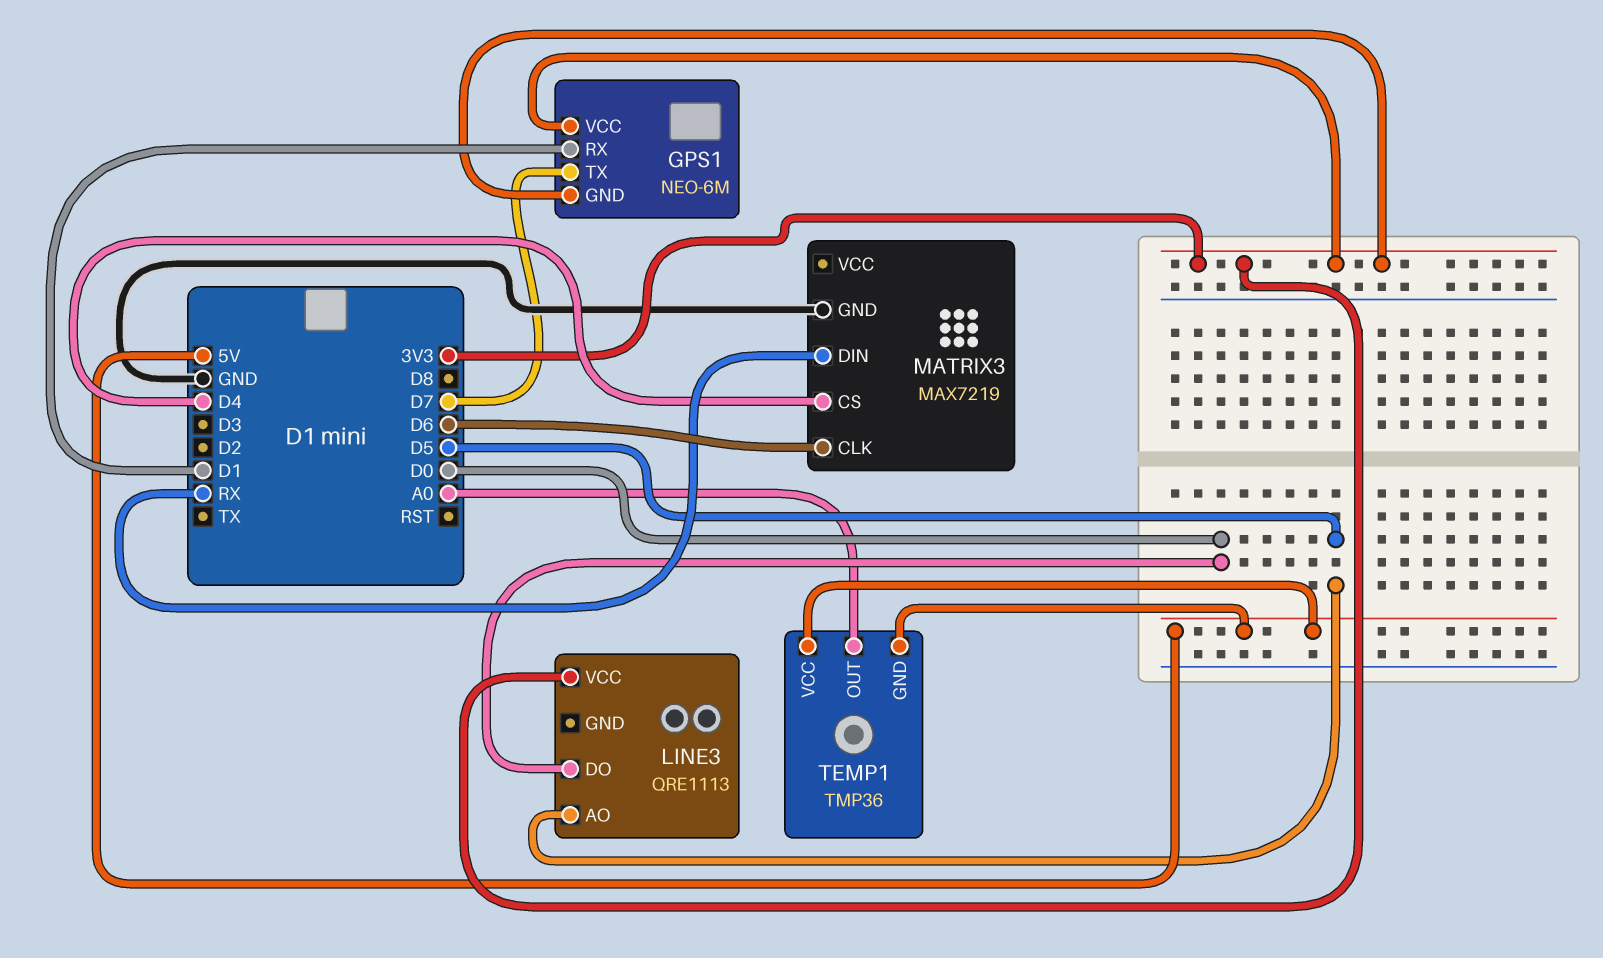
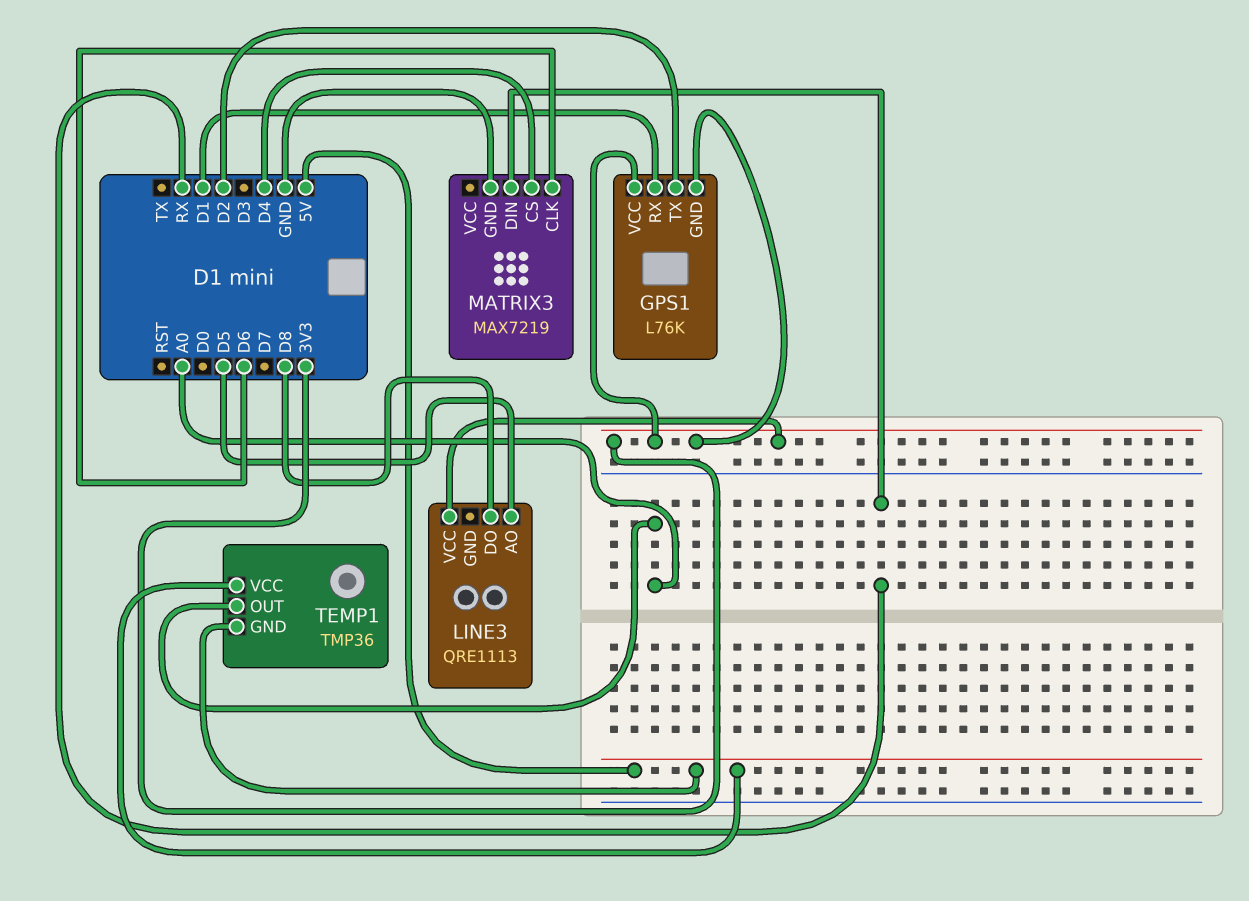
GPS1: NEO-6M -> L76K
GPS1 pin TX: D7 -> D2
LINE3 pin DO: D0 -> D8

